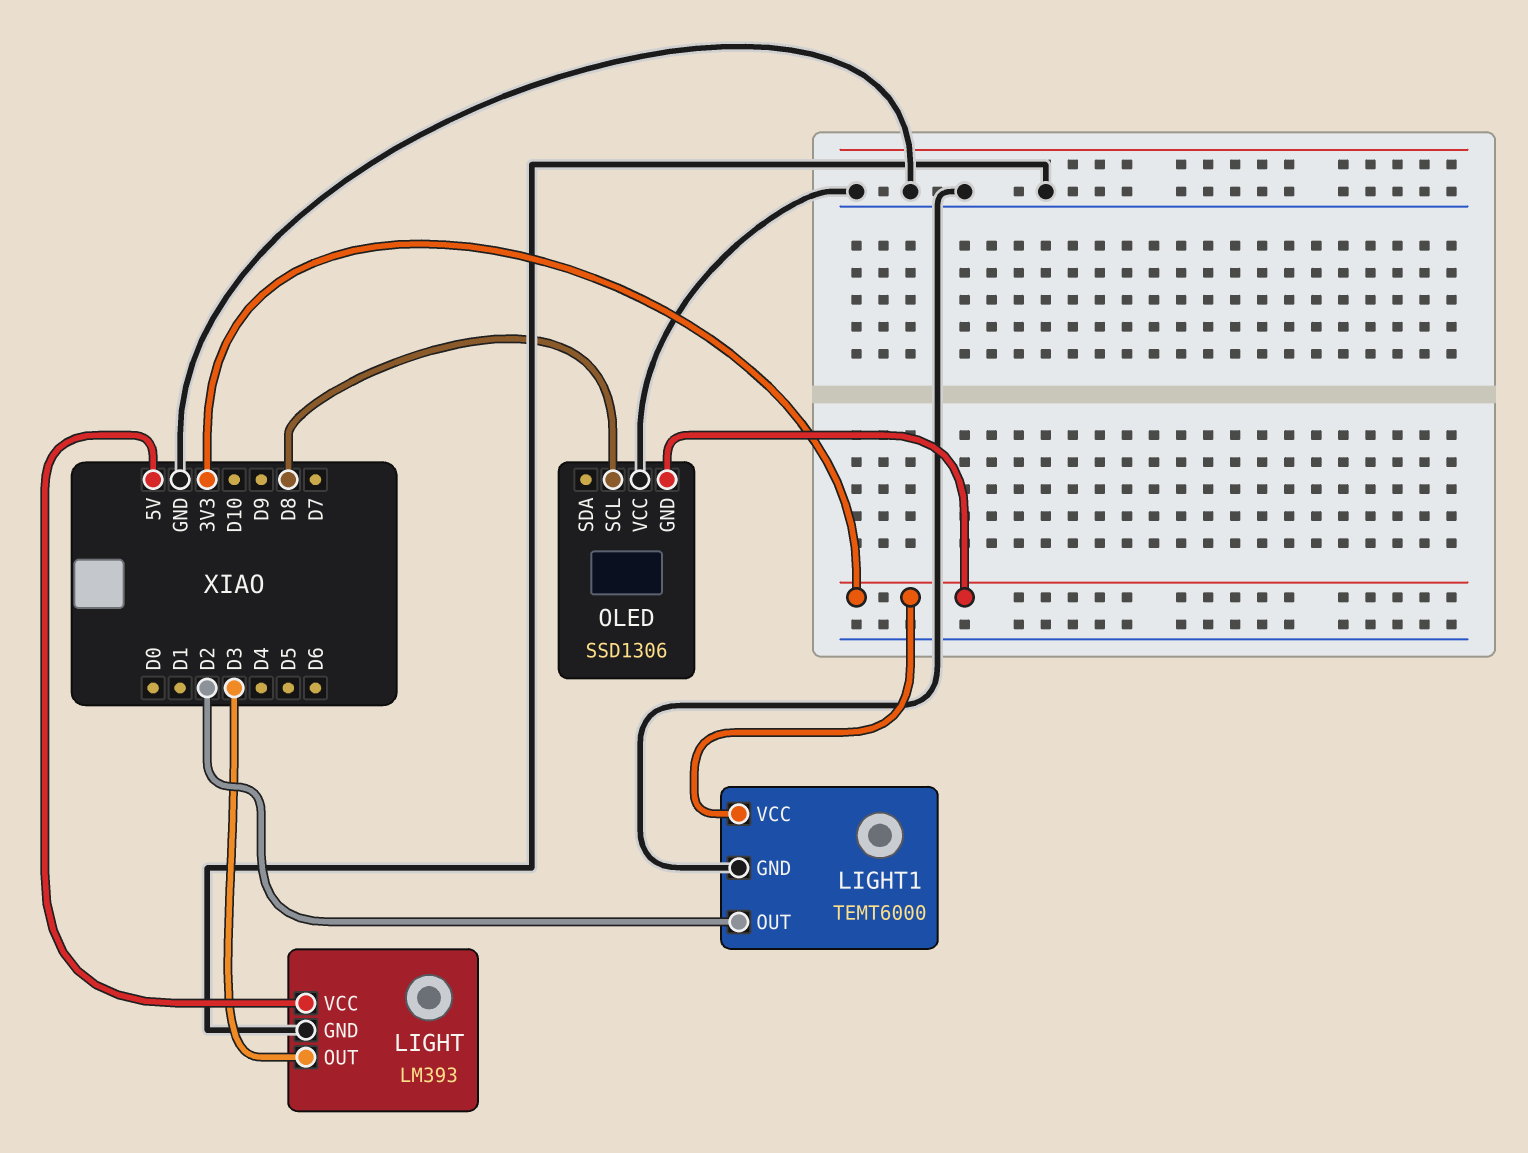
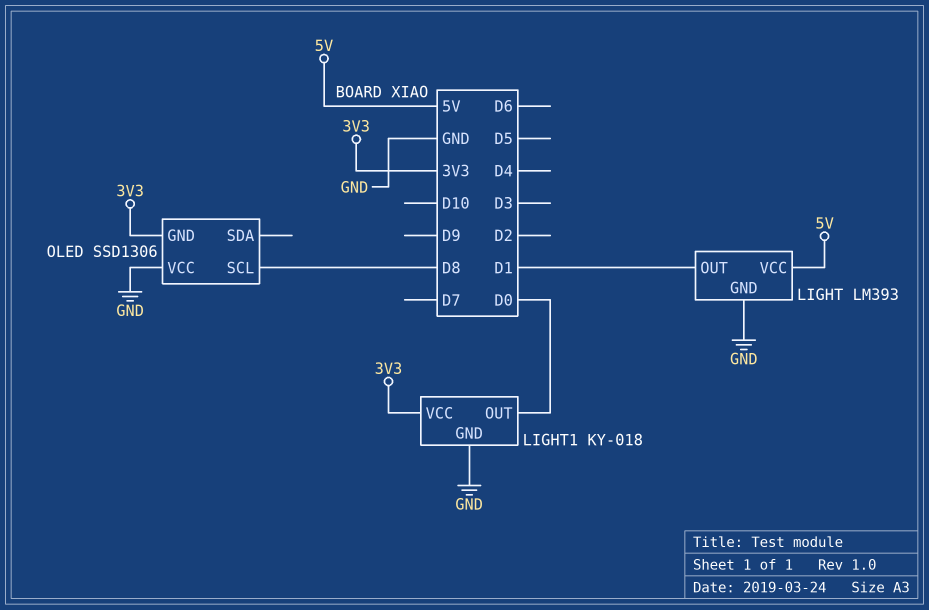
LIGHT pin OUT: D3 -> D1
LIGHT1: TEMT6000 -> KY-018
LIGHT1 pin OUT: D2 -> D0

